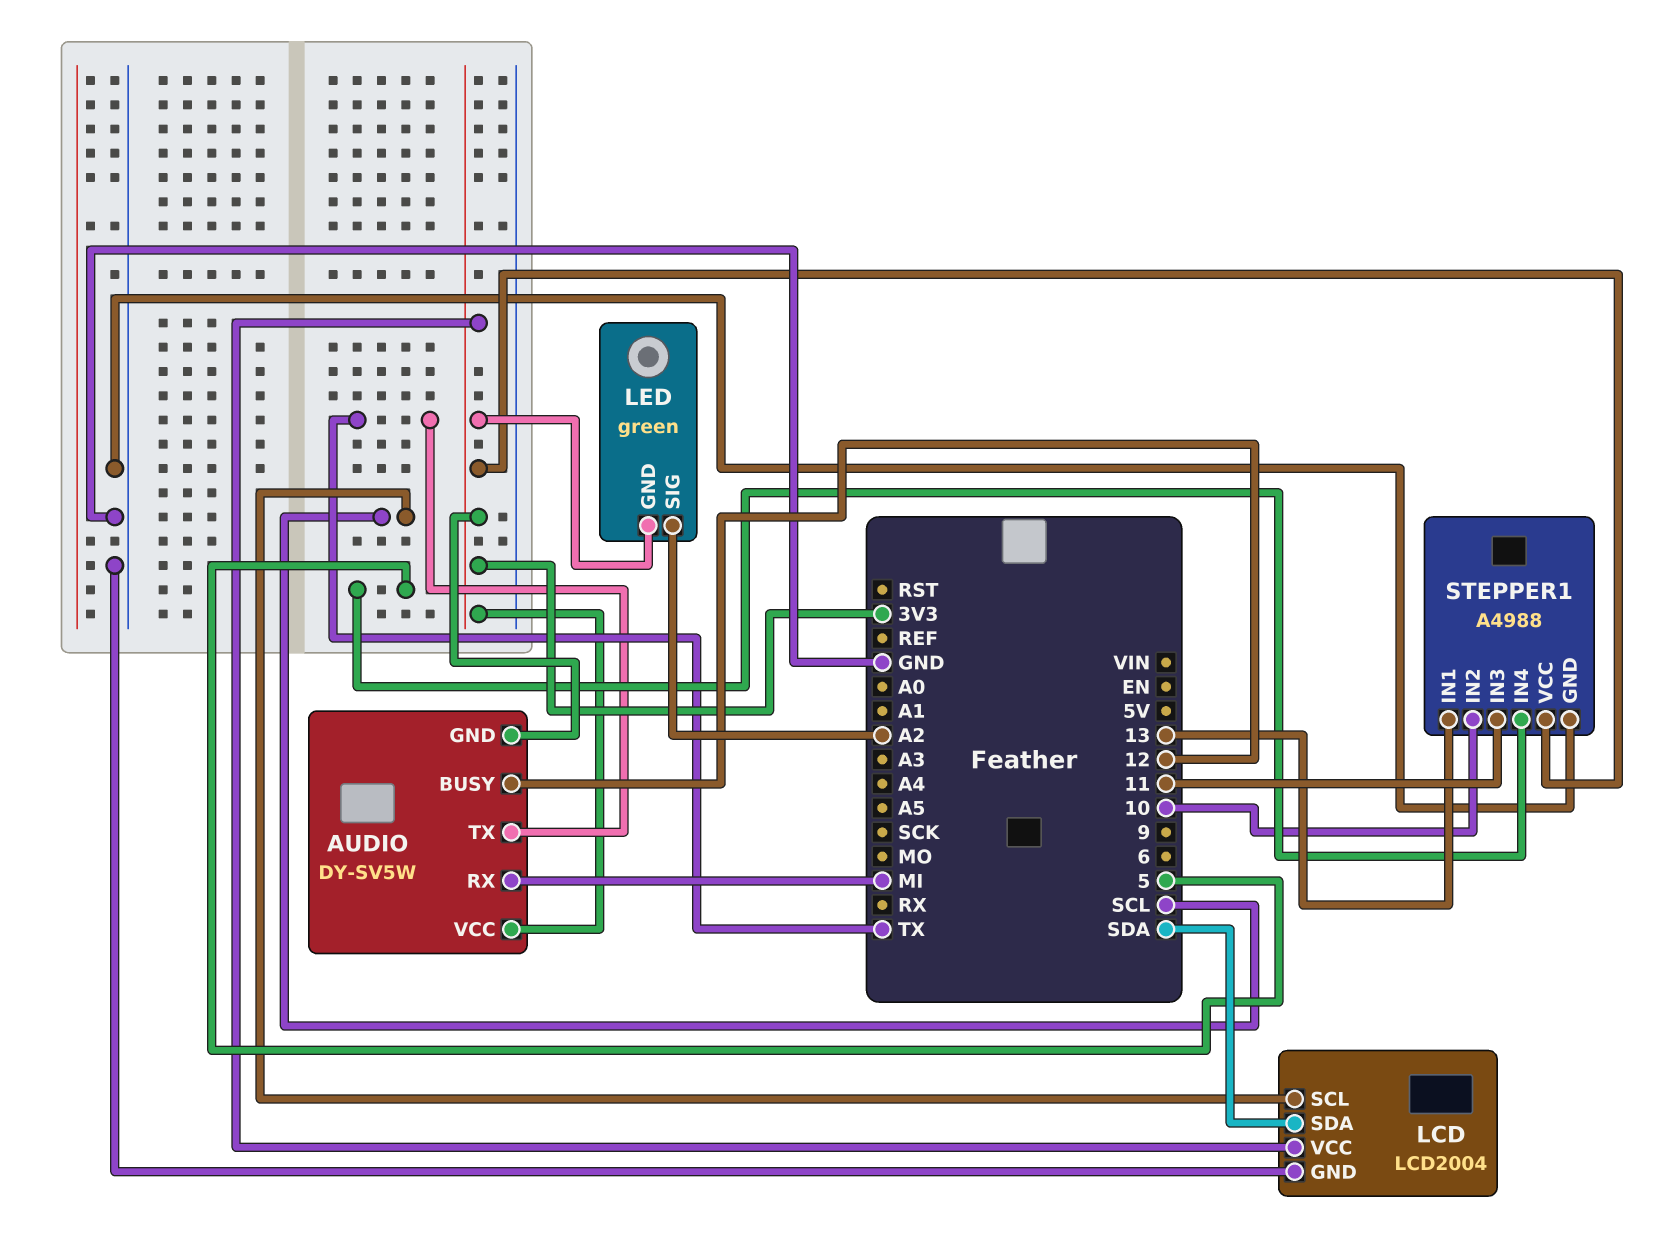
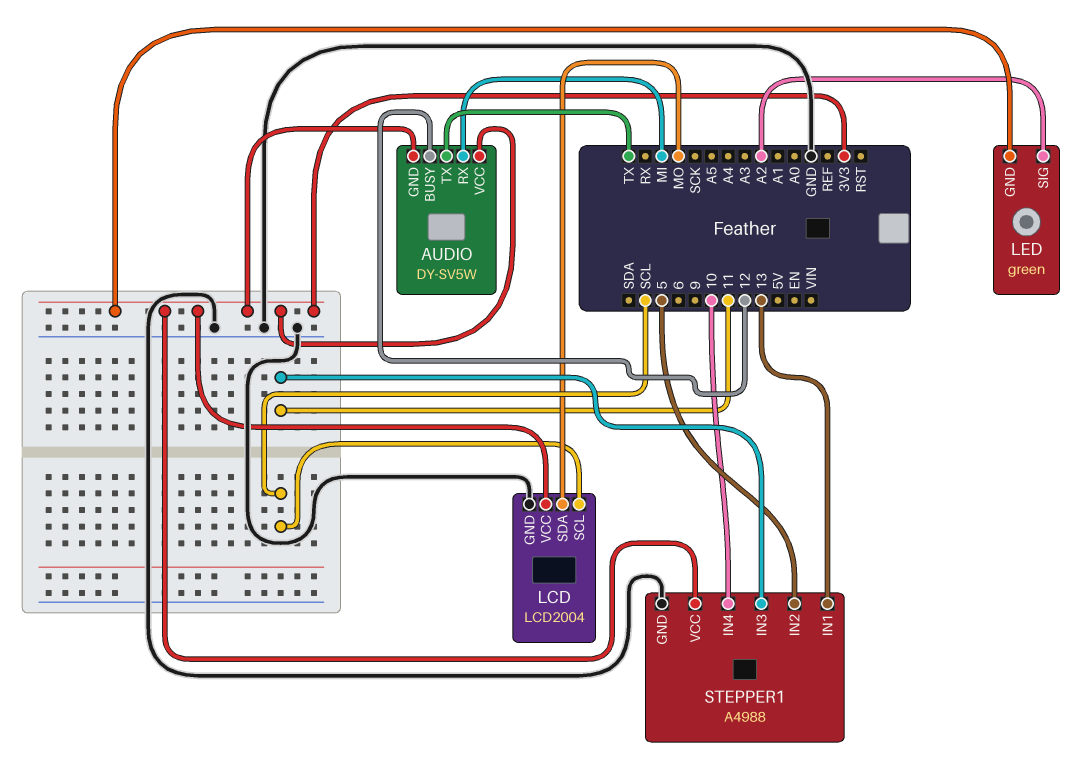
LCD pin SDA: SDA -> MO
STEPPER1 pin IN2: 10 -> 5
STEPPER1 pin IN4: 5 -> 10

